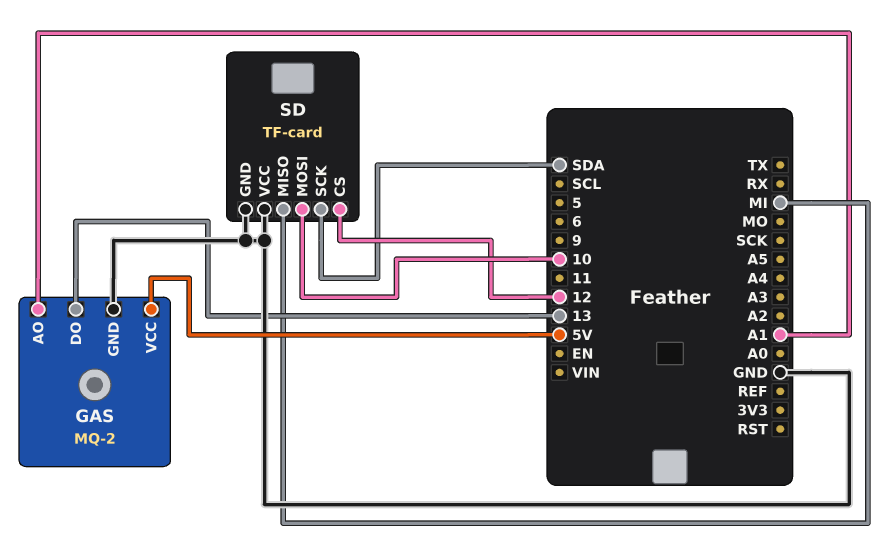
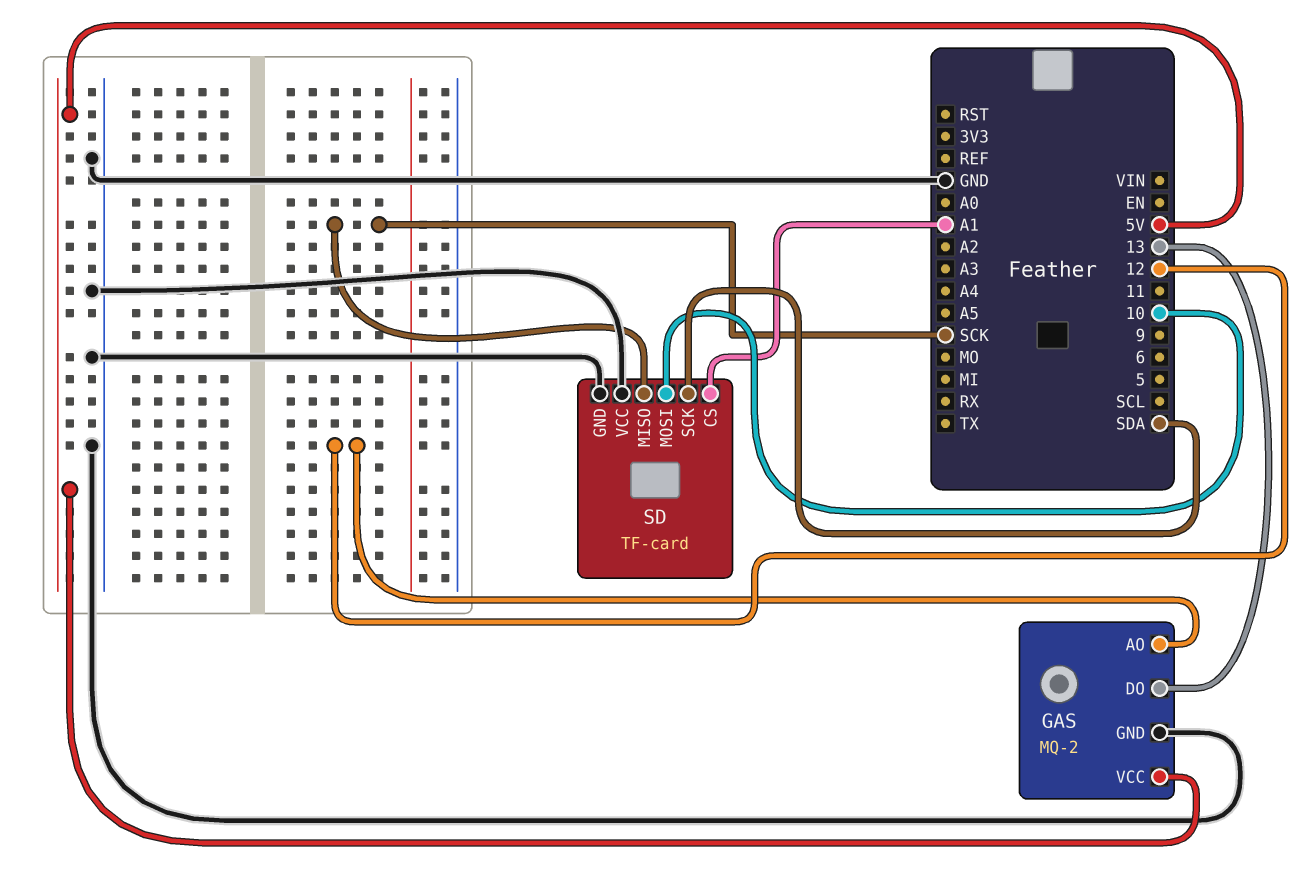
GAS pin AO: A1 -> 12
SD pin CS: 12 -> A1
SD pin MISO: MI -> SCK

